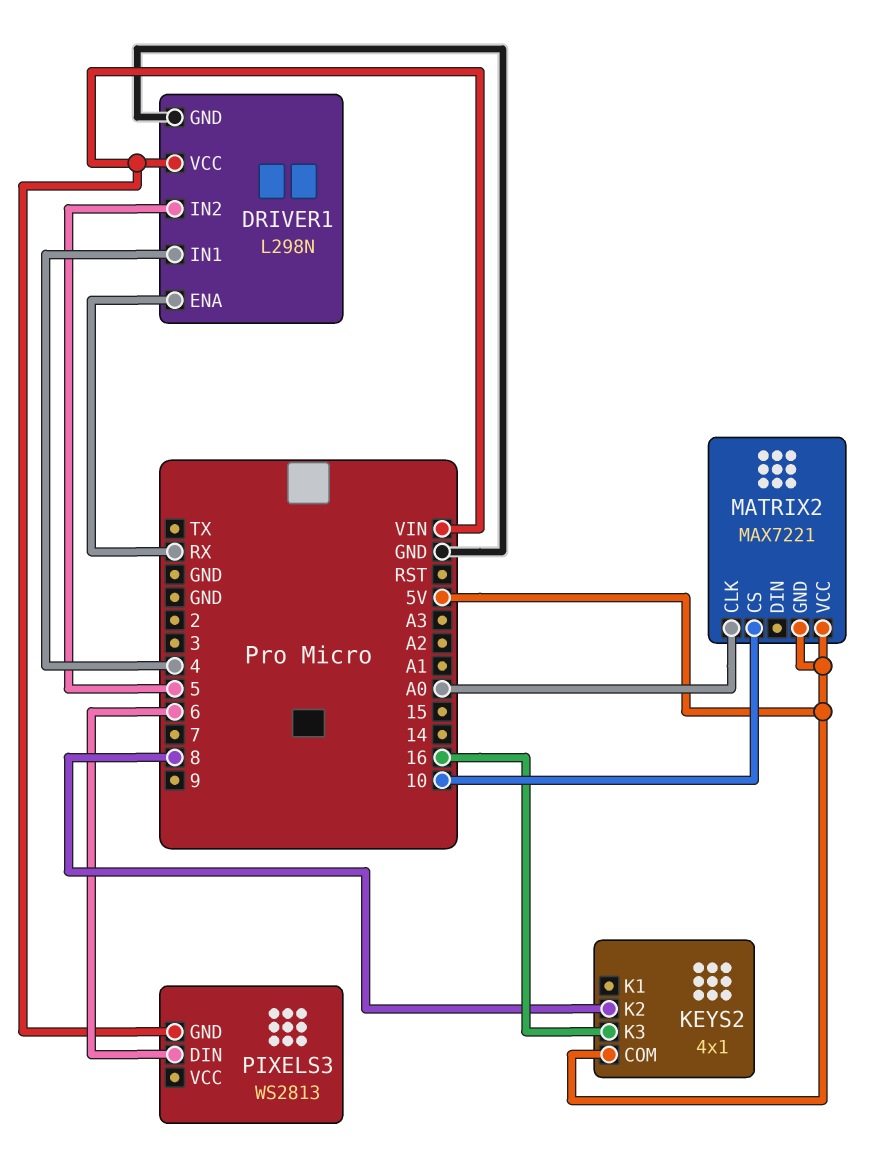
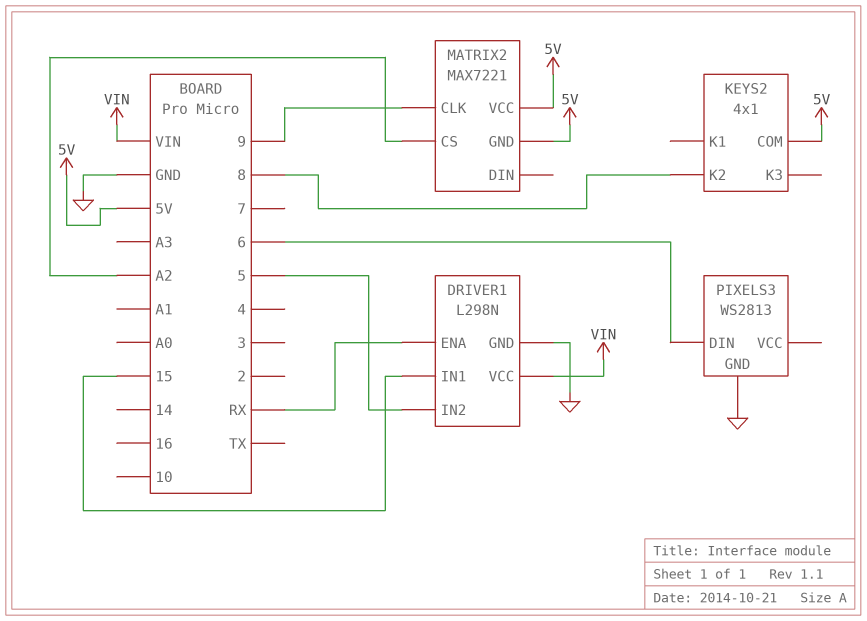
DRIVER1 pin IN1: 4 -> 15
KEYS2 pin K3: 16 -> none
MATRIX2 pin CLK: A0 -> 9
MATRIX2 pin CS: 10 -> A2
PIXELS3 pin GND: VIN -> GND

